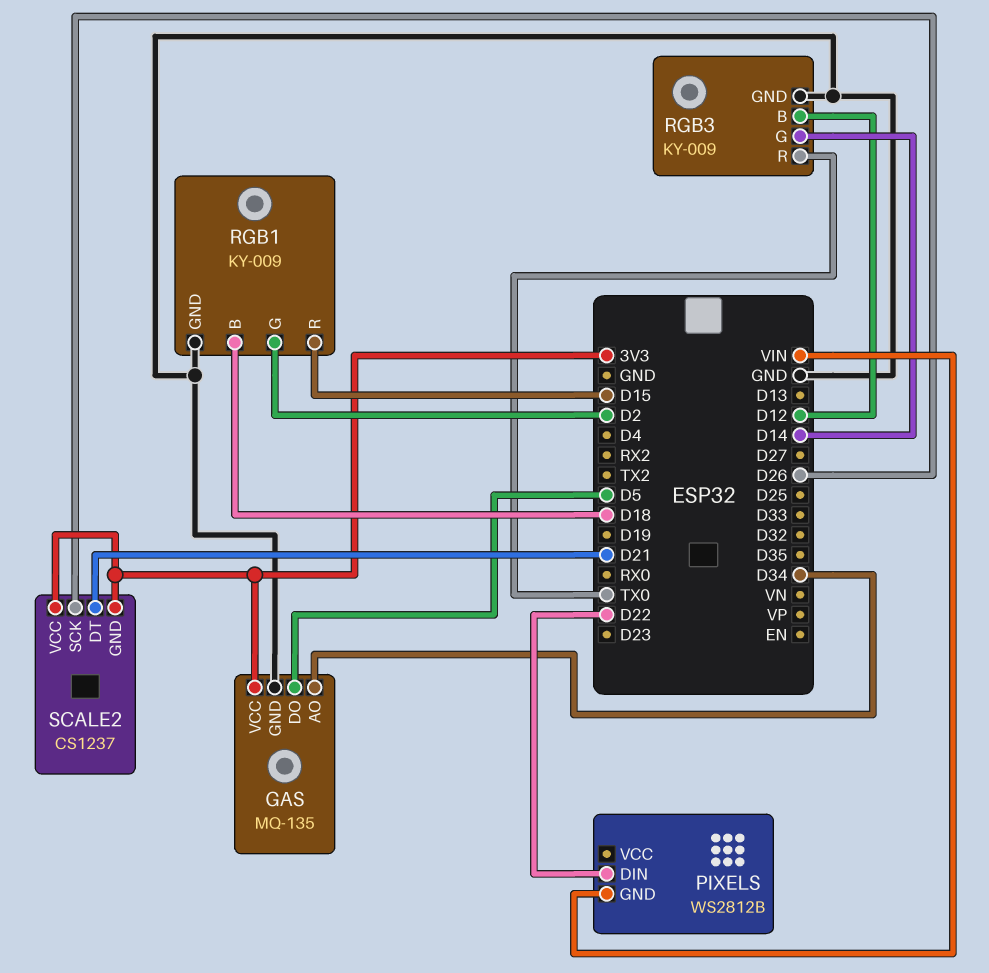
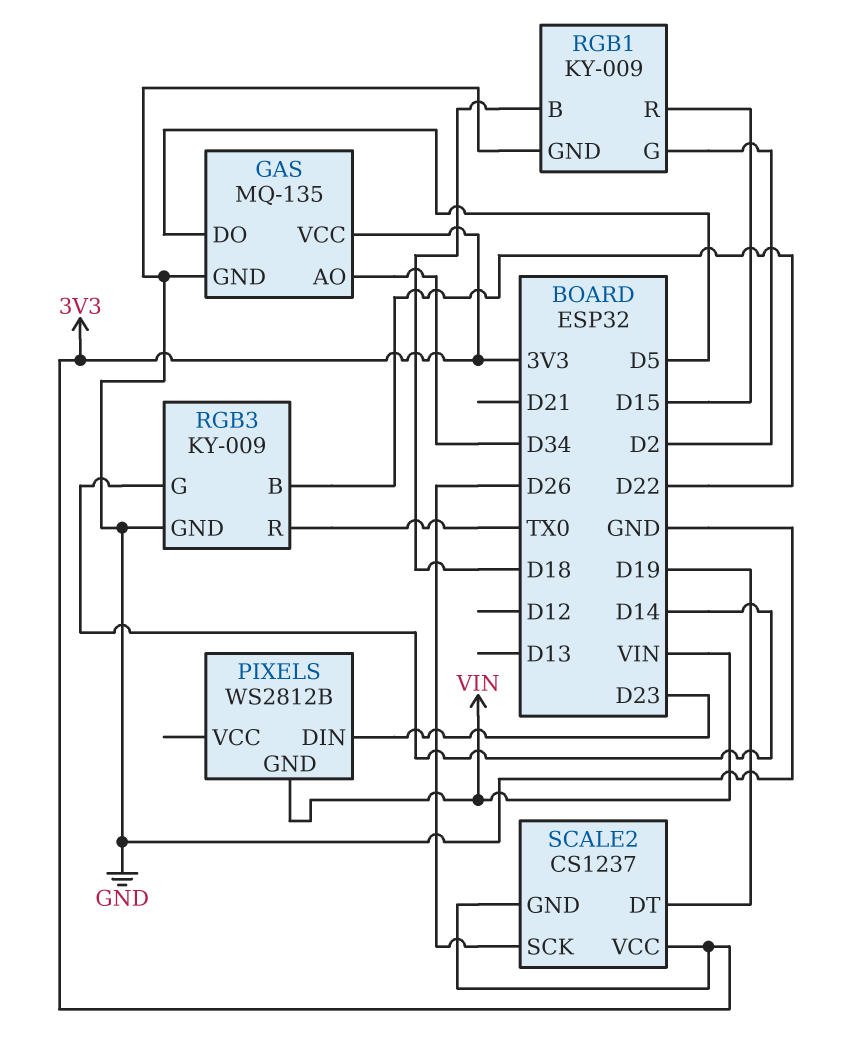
PIXELS pin DIN: D22 -> D23
RGB3 pin B: D12 -> D22
SCALE2 pin DT: D21 -> D19

